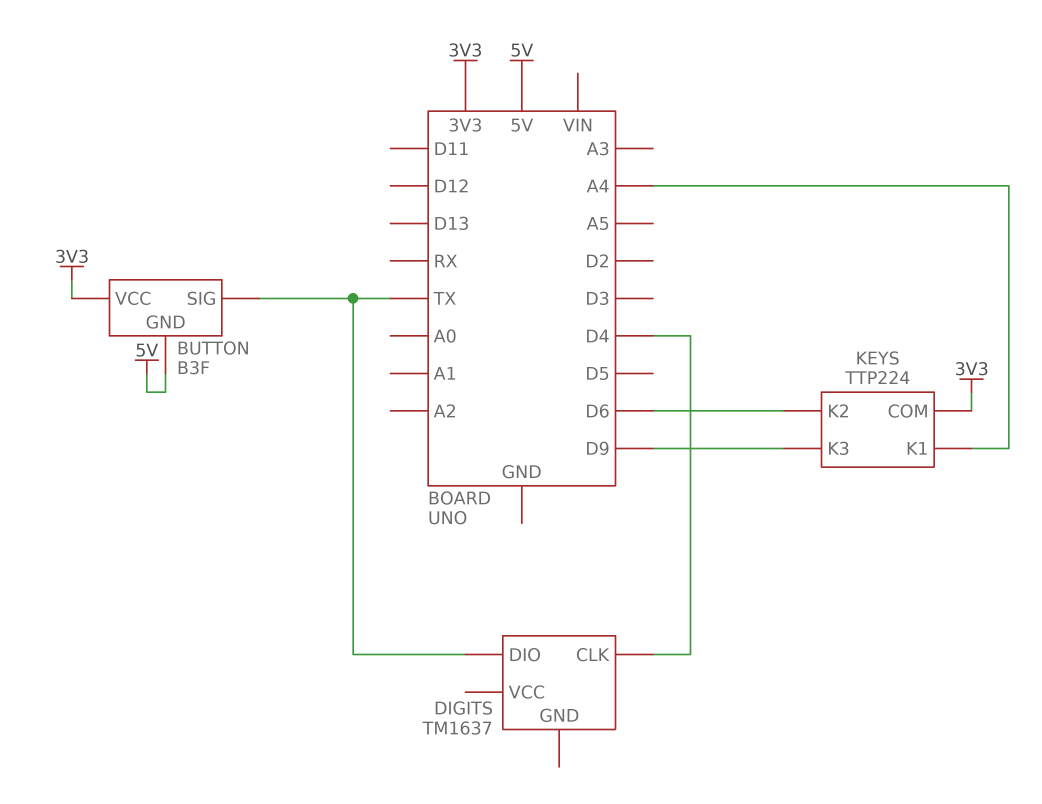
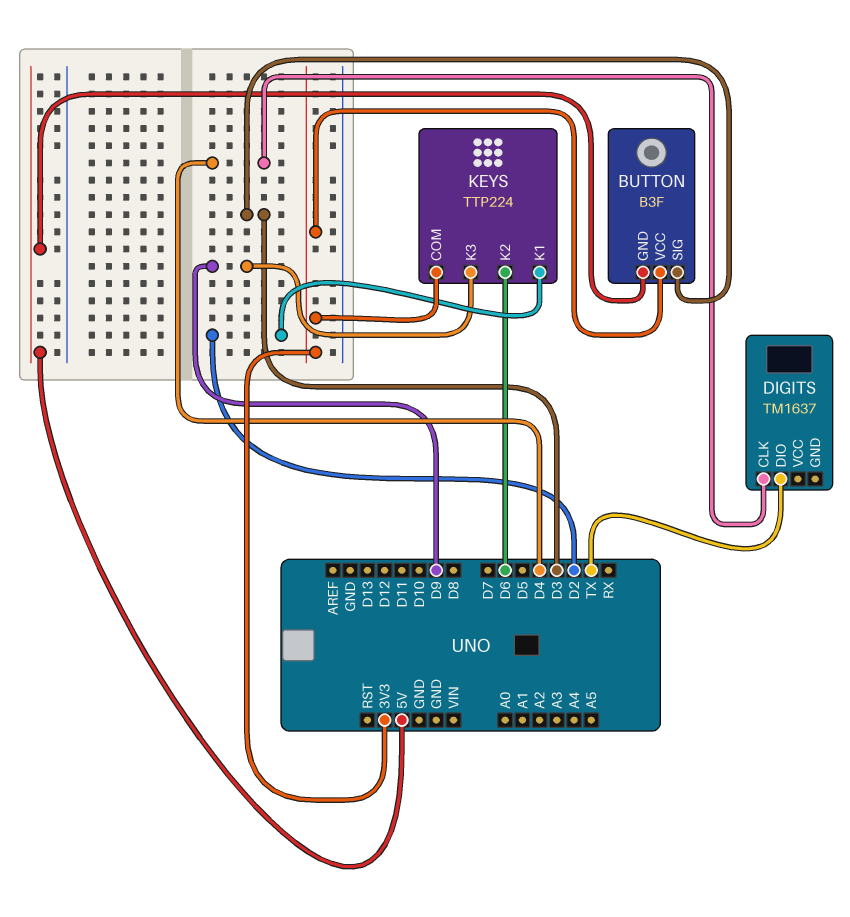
BUTTON pin SIG: TX -> D3
KEYS pin K1: A4 -> D2

